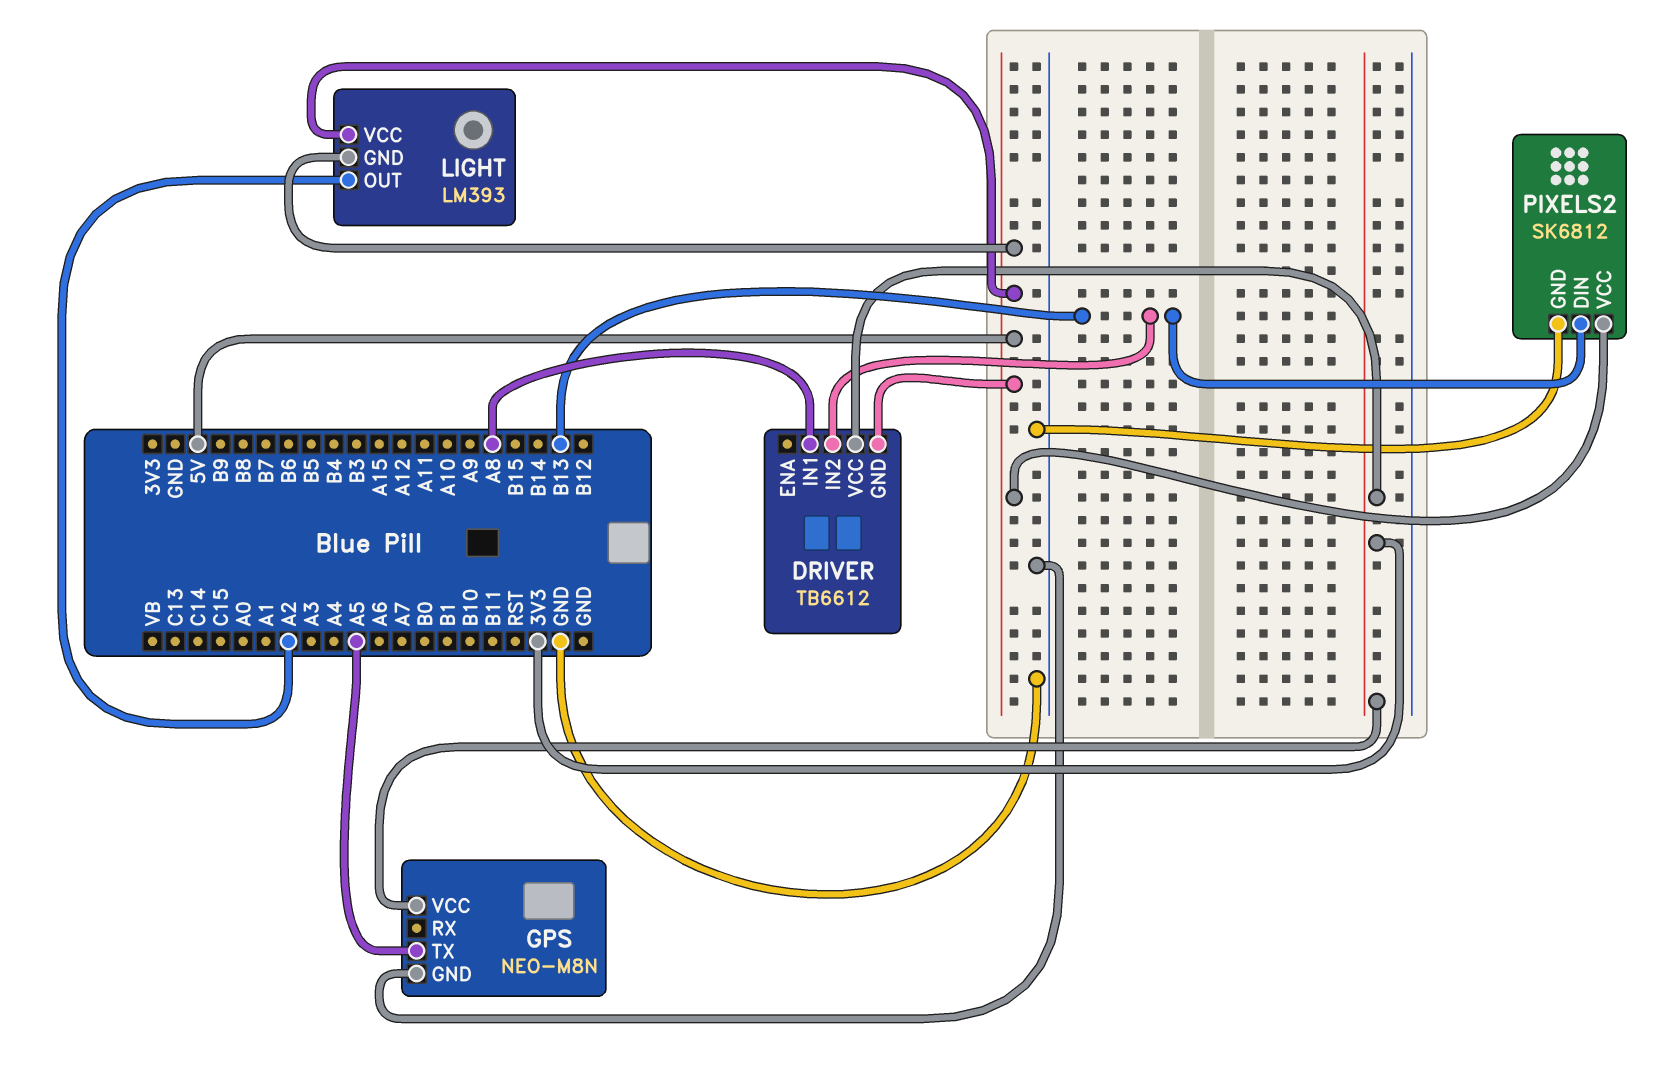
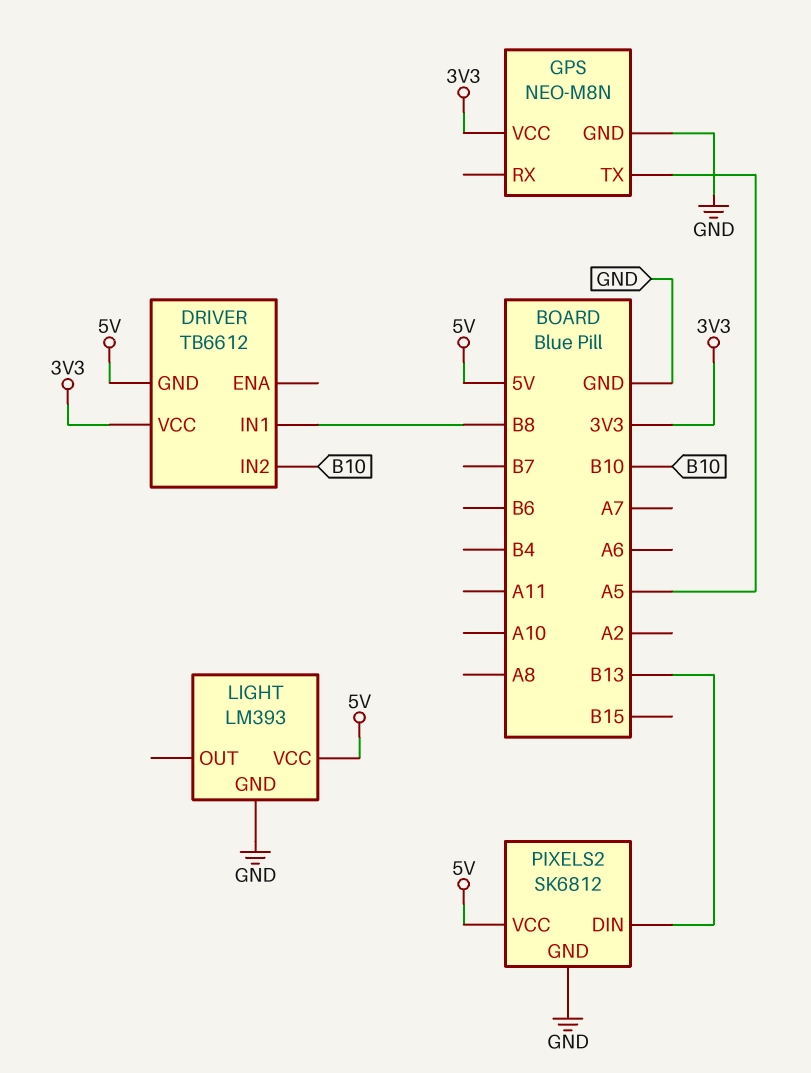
DRIVER pin IN1: A8 -> B8
DRIVER pin IN2: B13 -> B10
LIGHT pin GND: 5V -> GND
LIGHT pin OUT: A2 -> none

